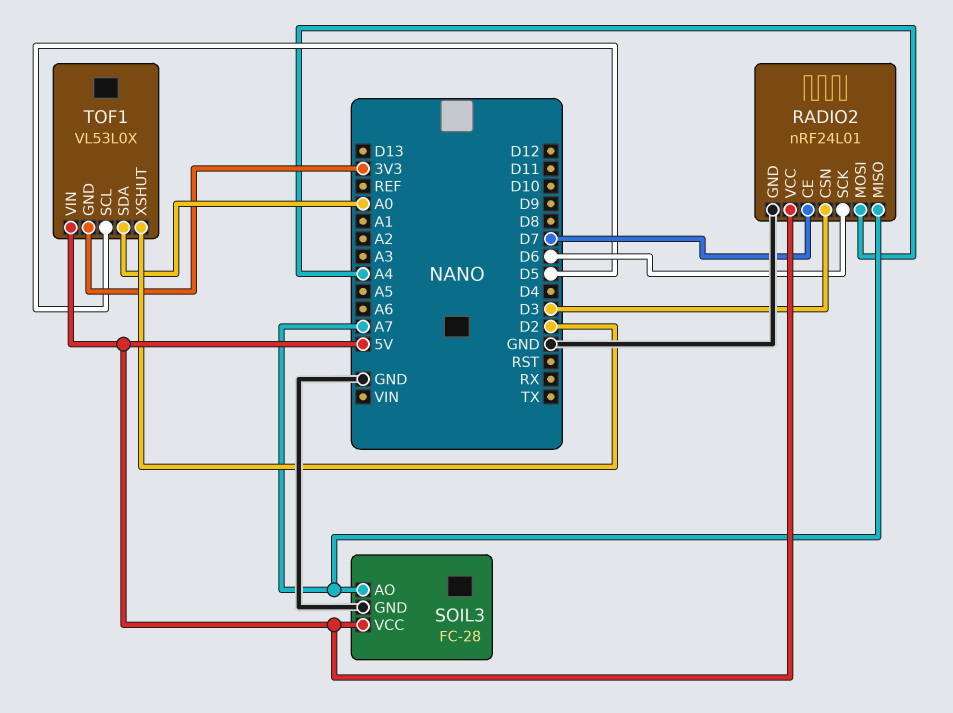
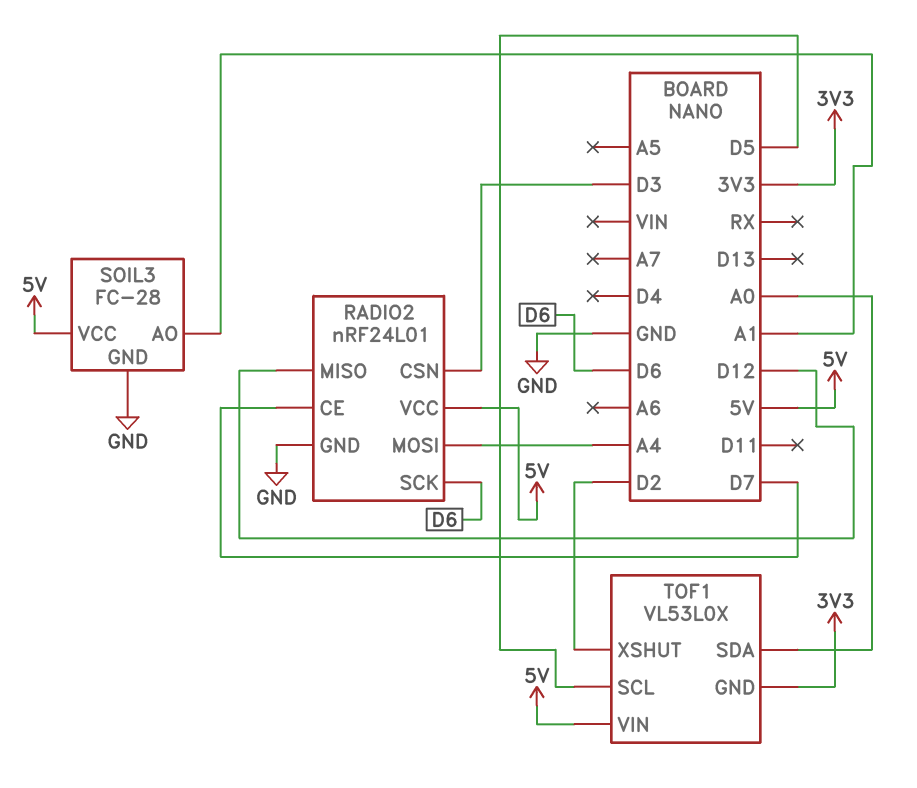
RADIO2 pin MISO: A7 -> D12
SOIL3 pin AO: A7 -> A1

